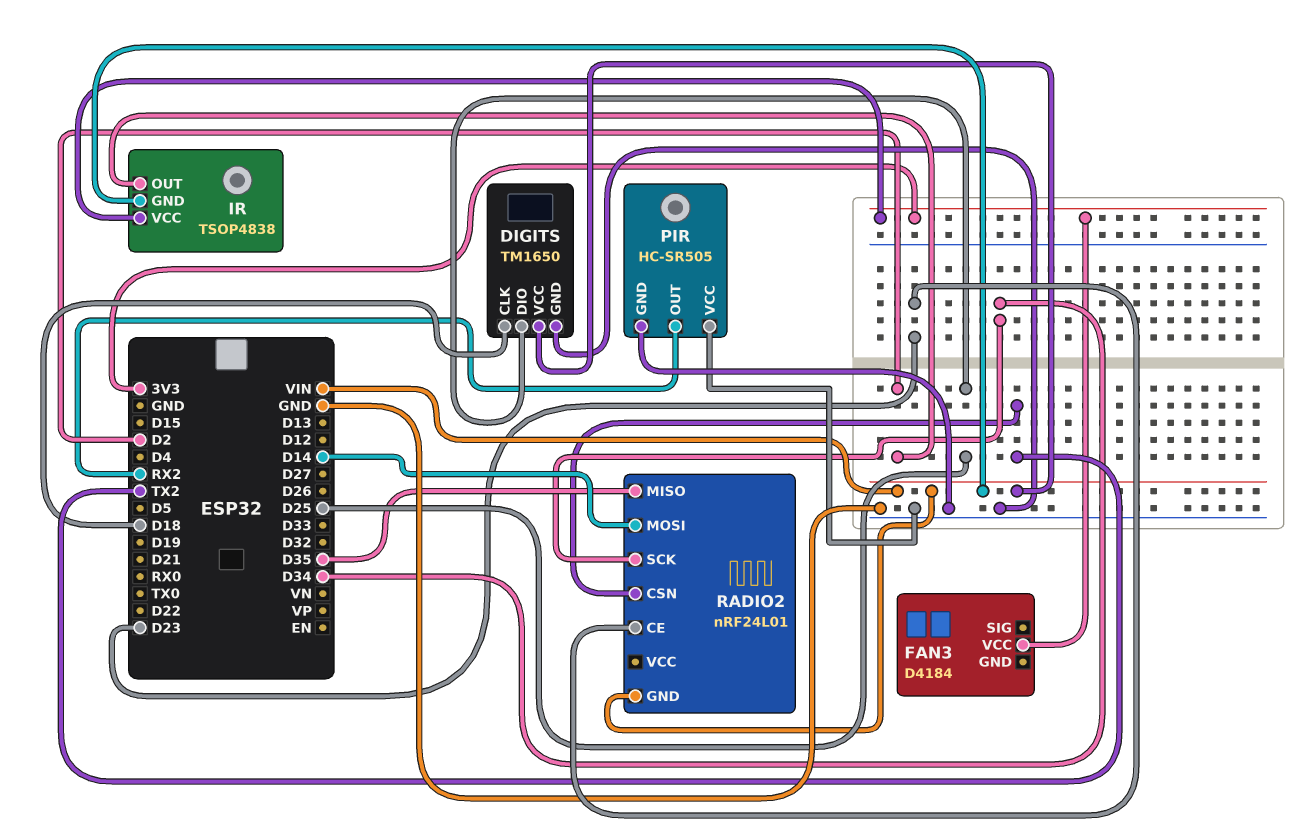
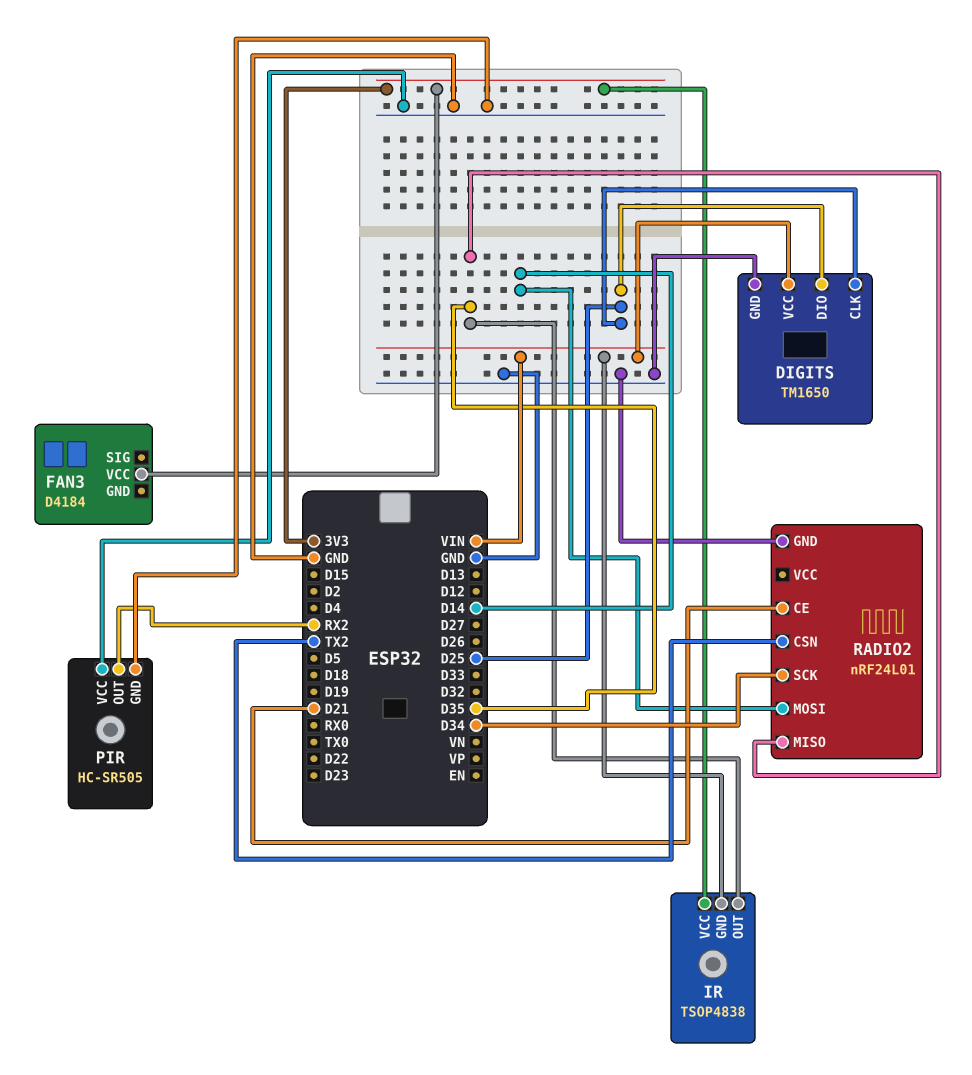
DIGITS pin CLK: D18 -> D25
IR pin OUT: D2 -> D35
RADIO2 pin CE: D23 -> D21
RADIO2 pin GND: VIN -> GND

